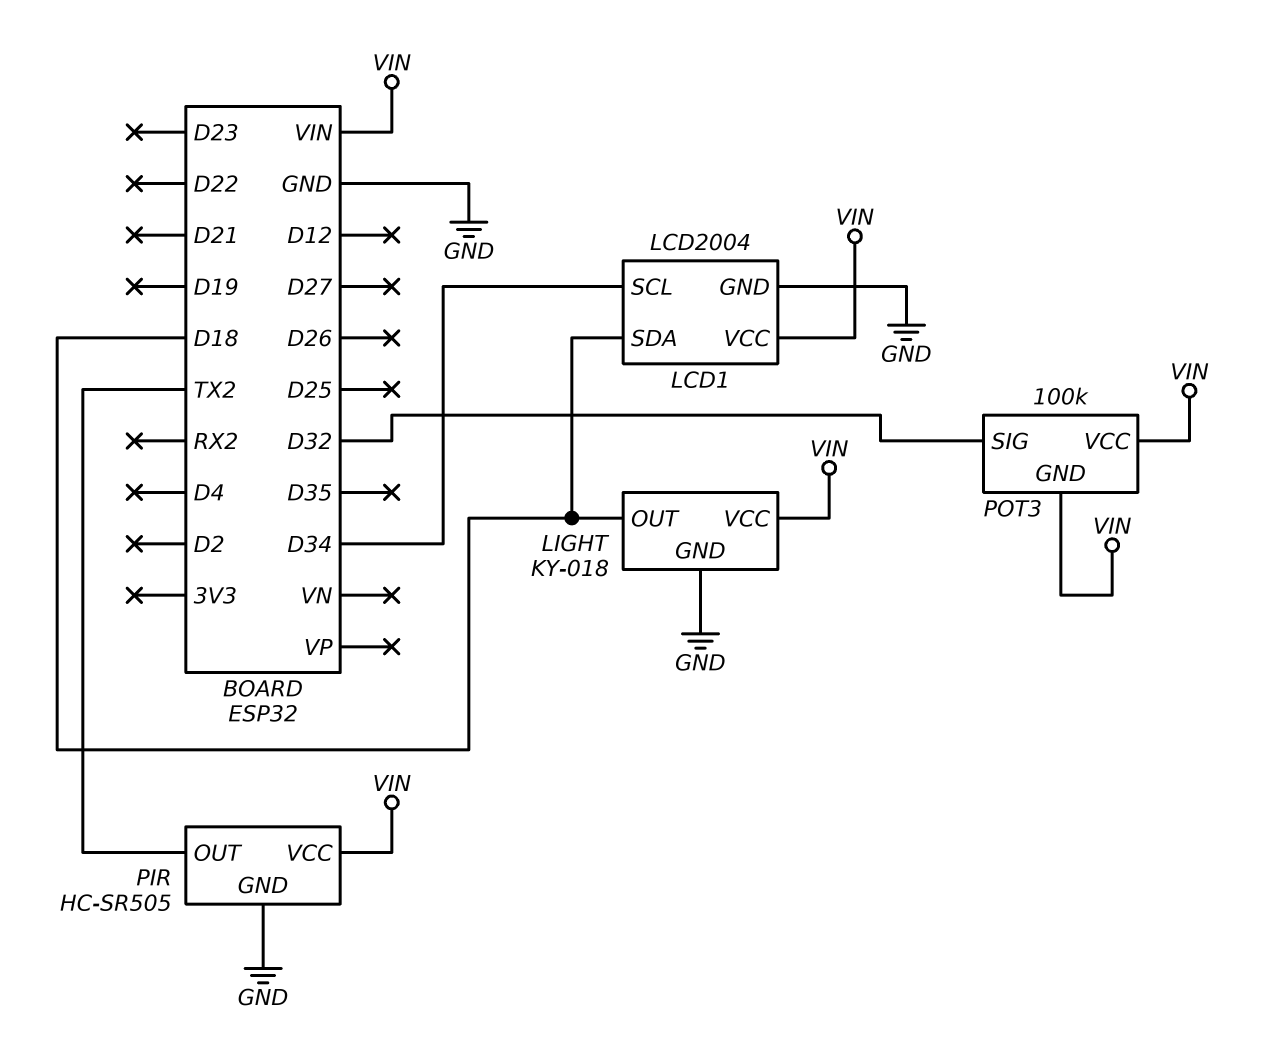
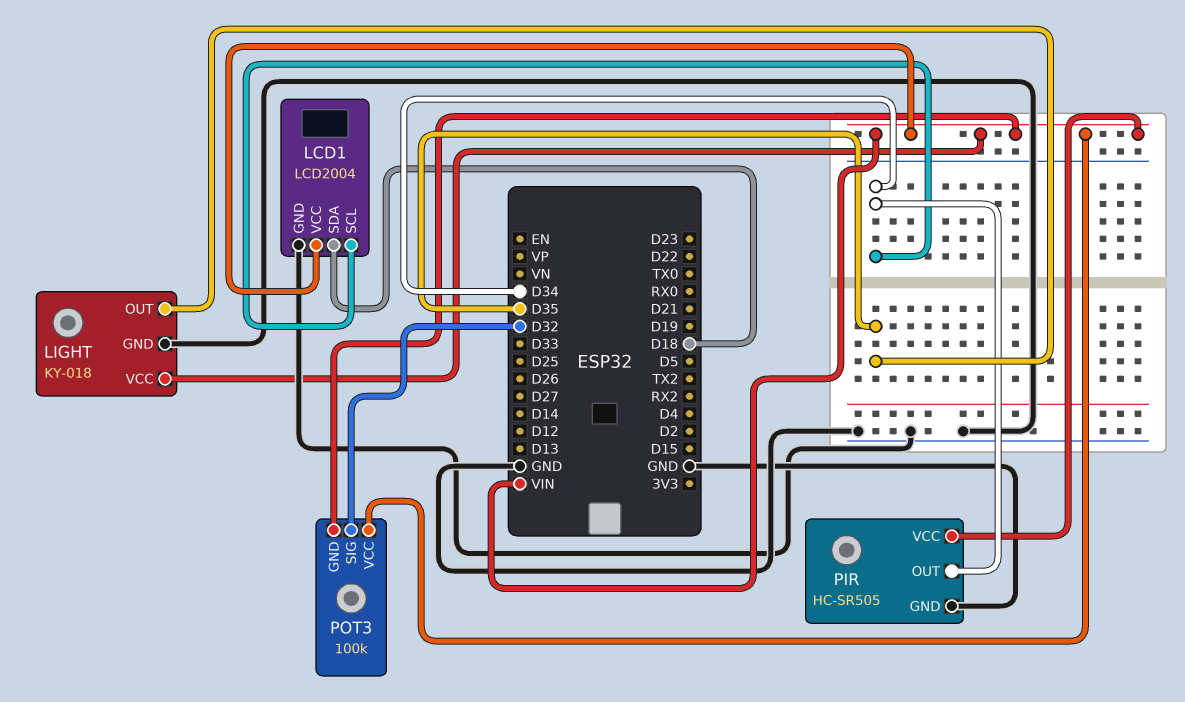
LIGHT pin OUT: D18 -> D35
PIR pin OUT: TX2 -> D34

